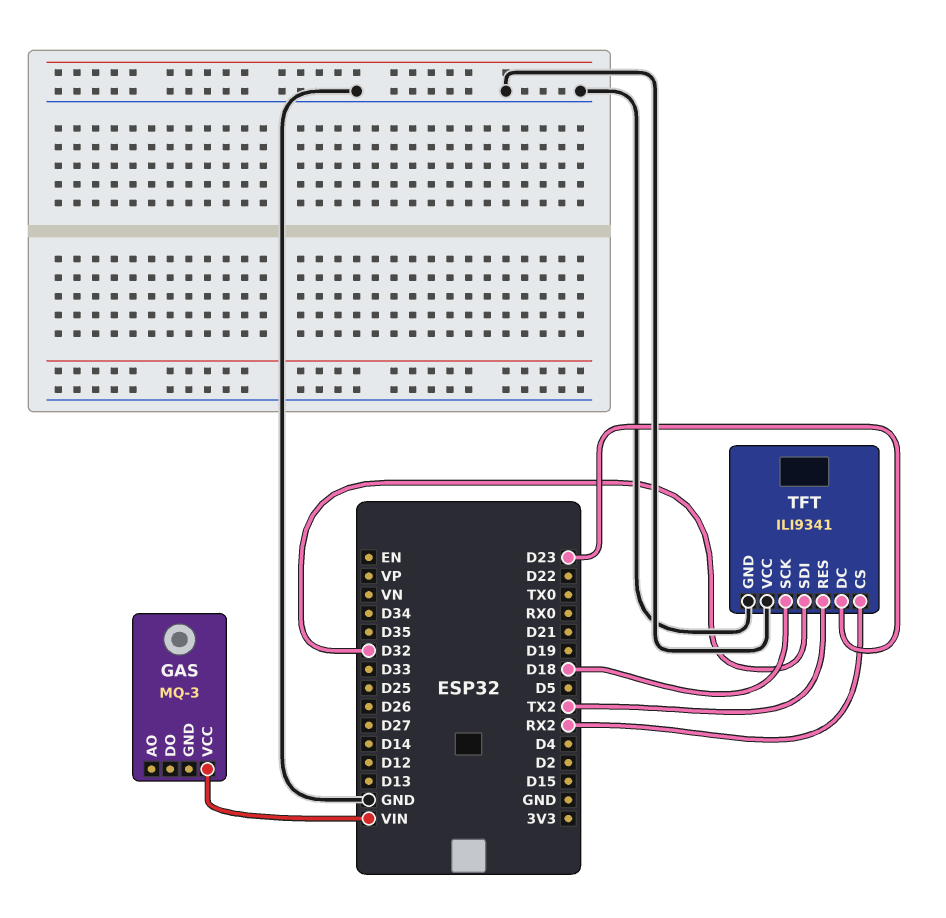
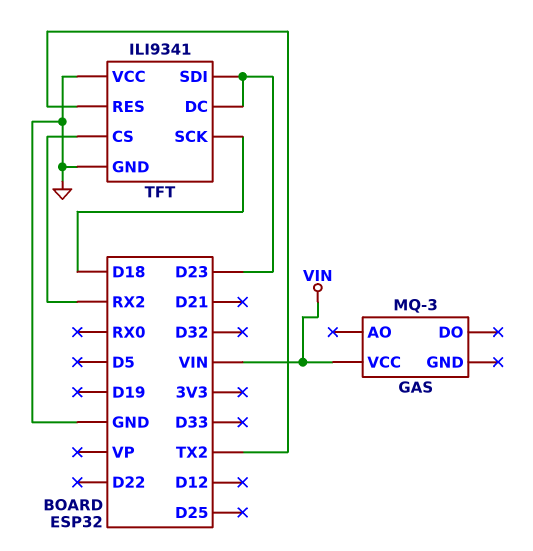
TFT pin SDI: D32 -> D23

